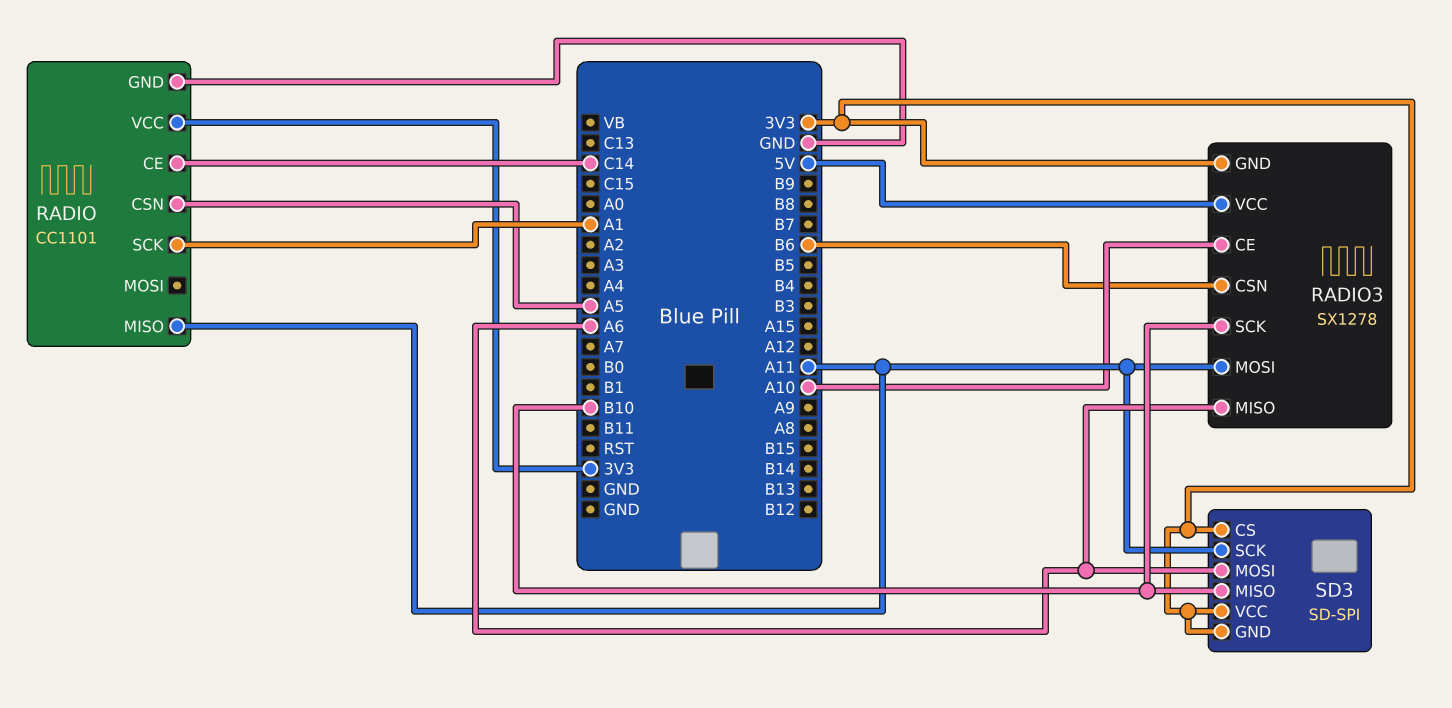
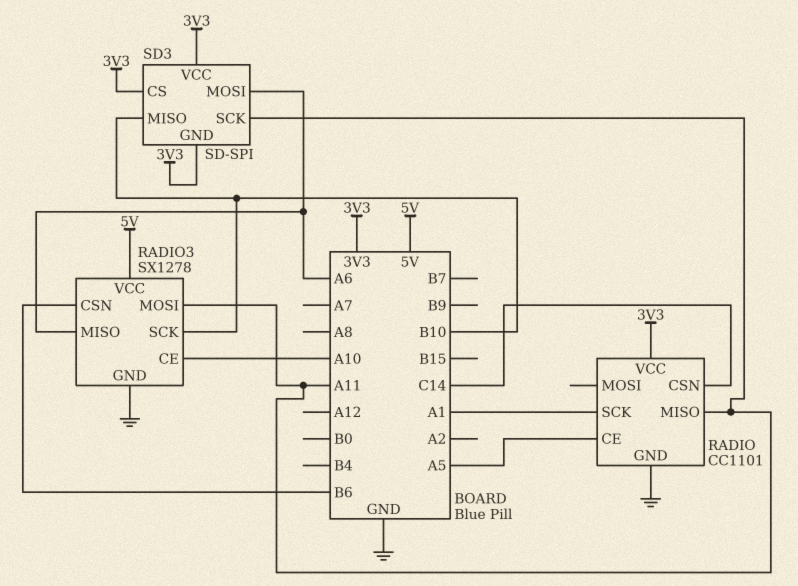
RADIO pin CE: C14 -> A5
RADIO pin CSN: A5 -> C14
RADIO3 pin GND: 3V3 -> GND

